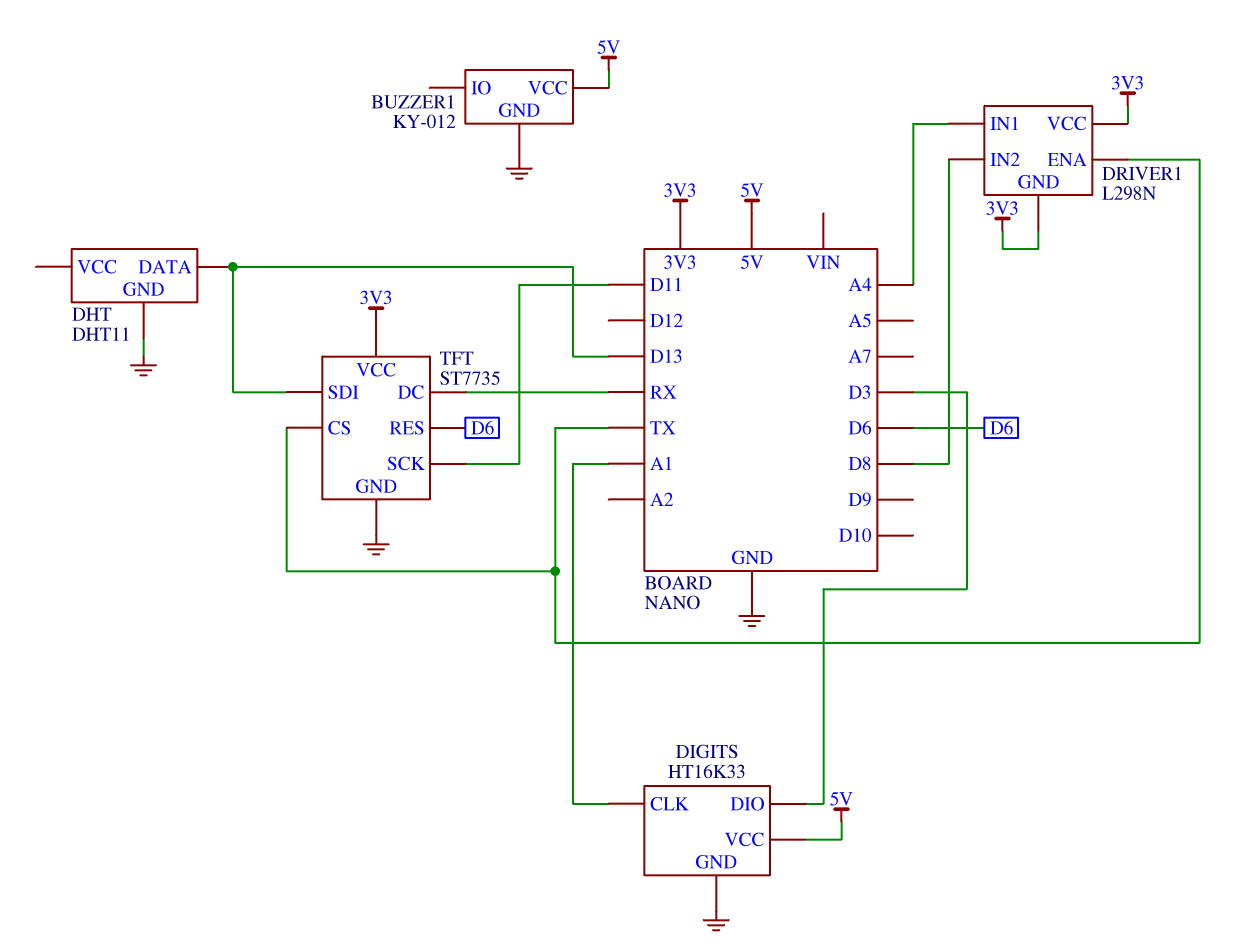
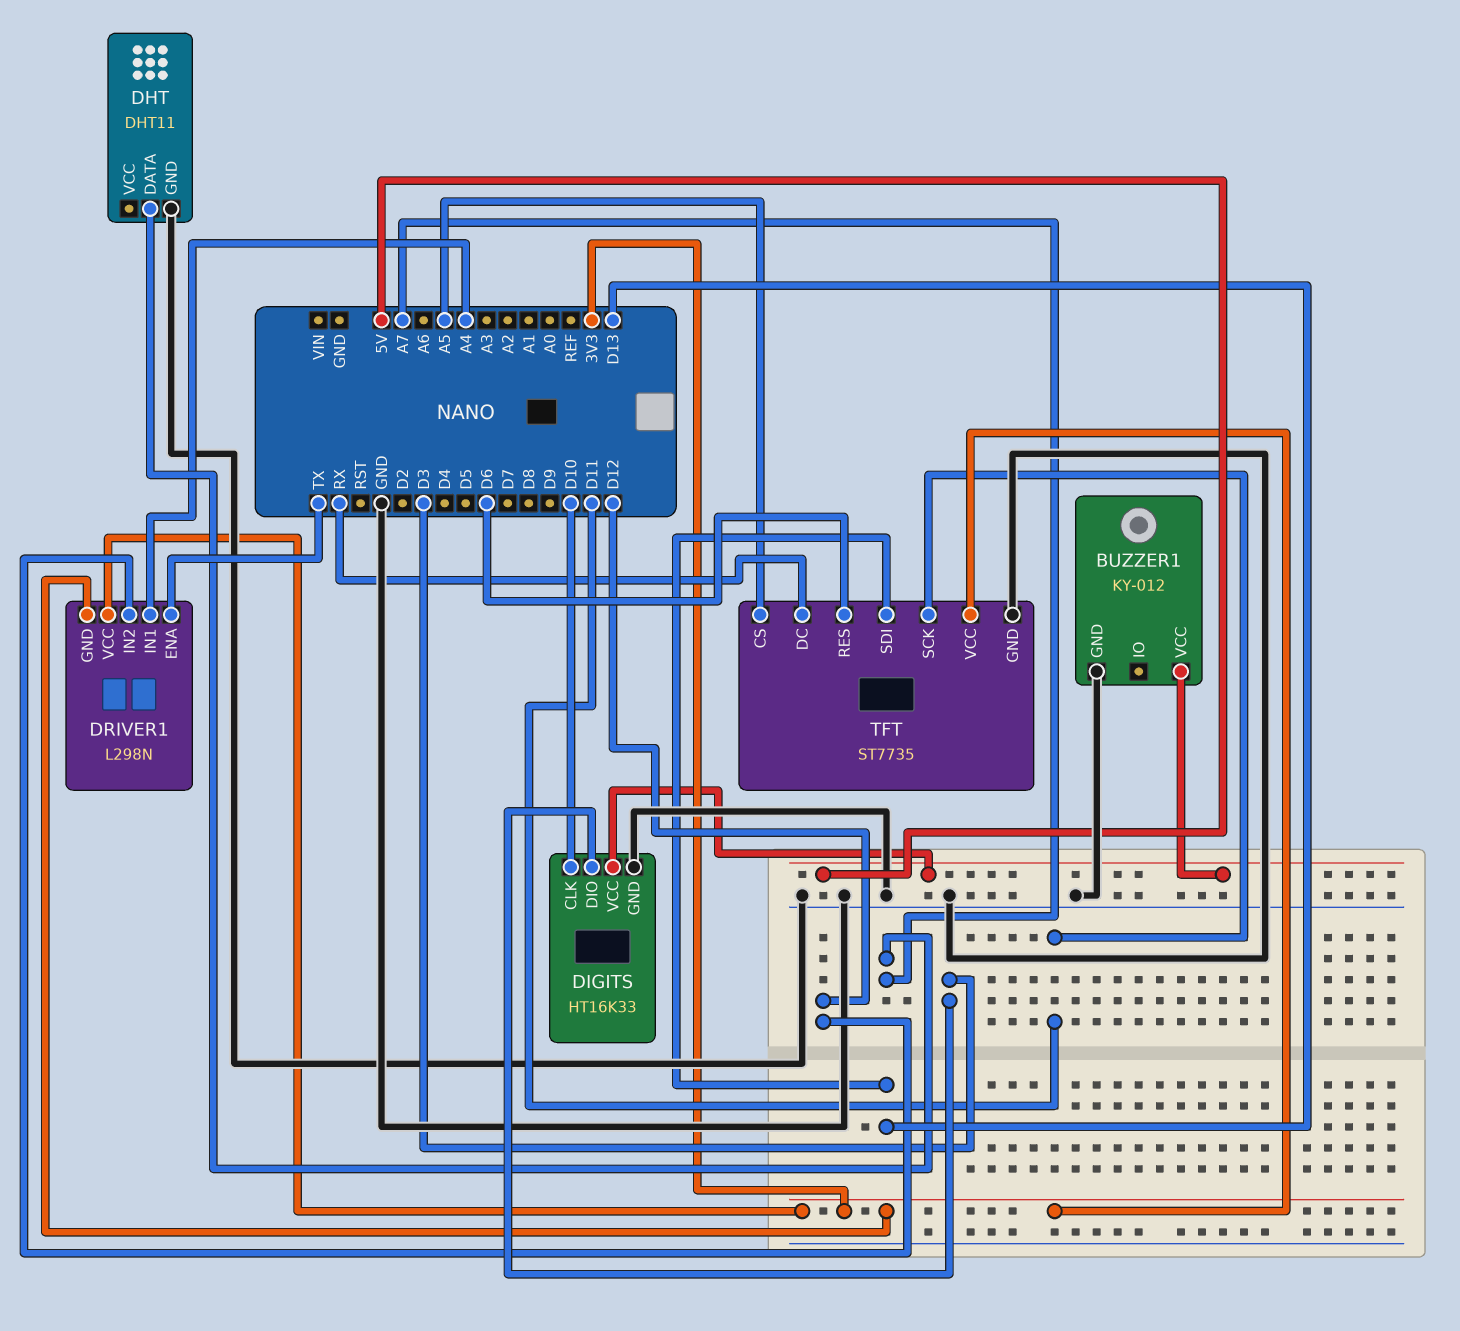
DHT pin DATA: D13 -> A7
DIGITS pin CLK: A1 -> D10
DRIVER1 pin IN2: D8 -> D12
TFT pin CS: TX -> A5

